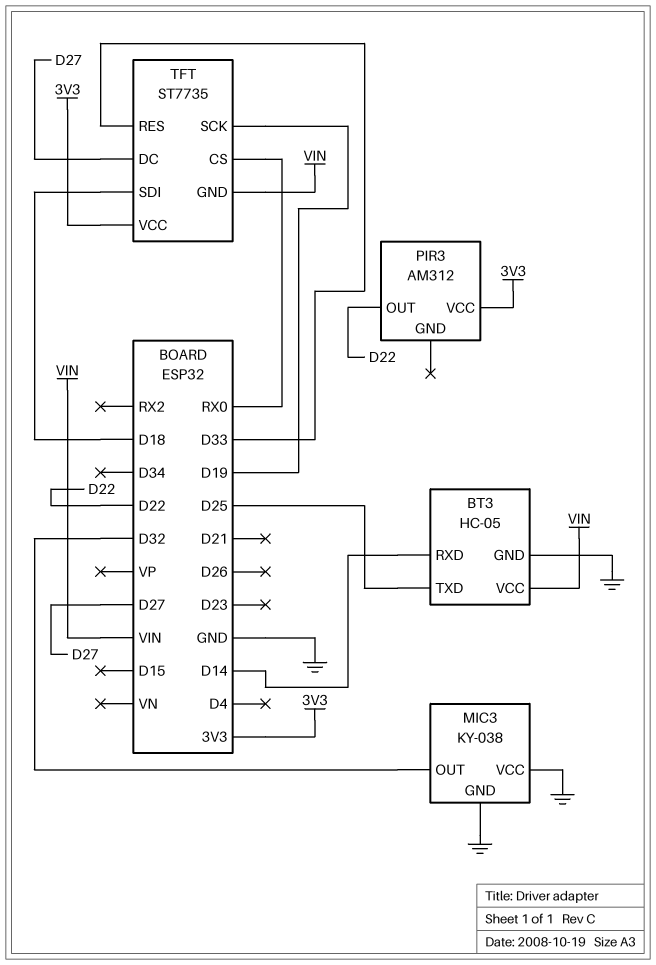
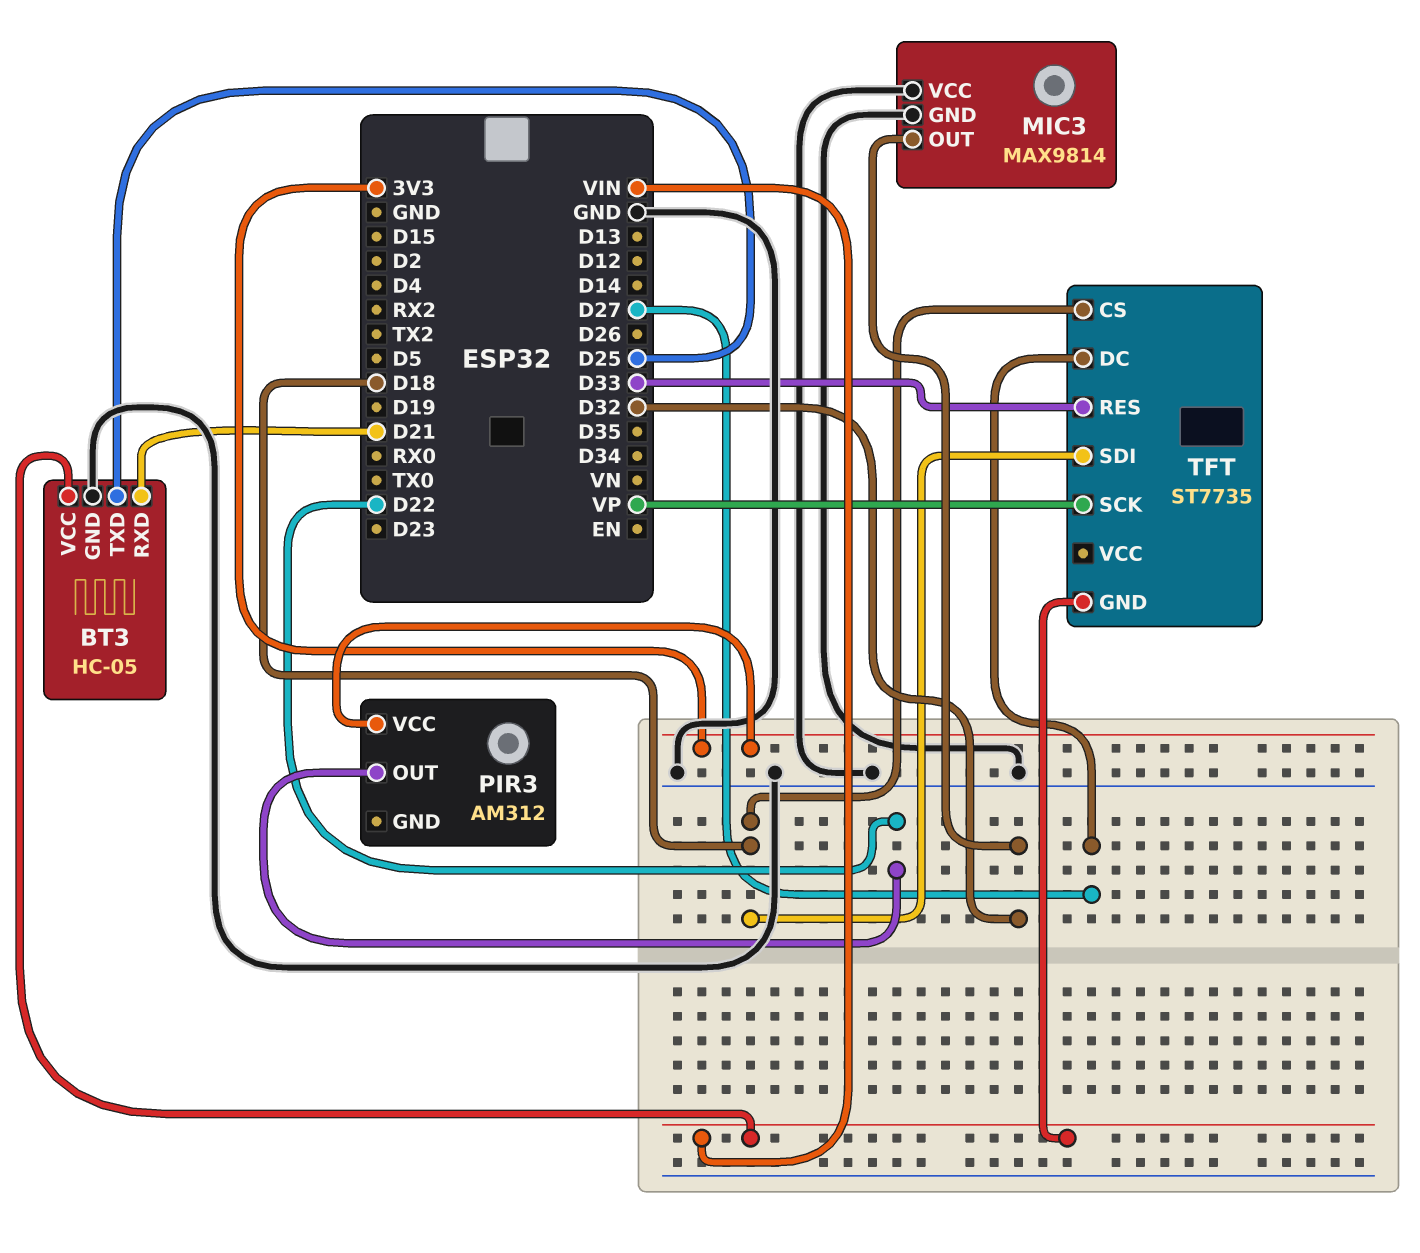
BT3 pin RXD: D14 -> D21
MIC3: KY-038 -> MAX9814
TFT pin CS: RX0 -> D18
TFT pin SCK: D19 -> VP
TFT pin VCC: 3V3 -> none

